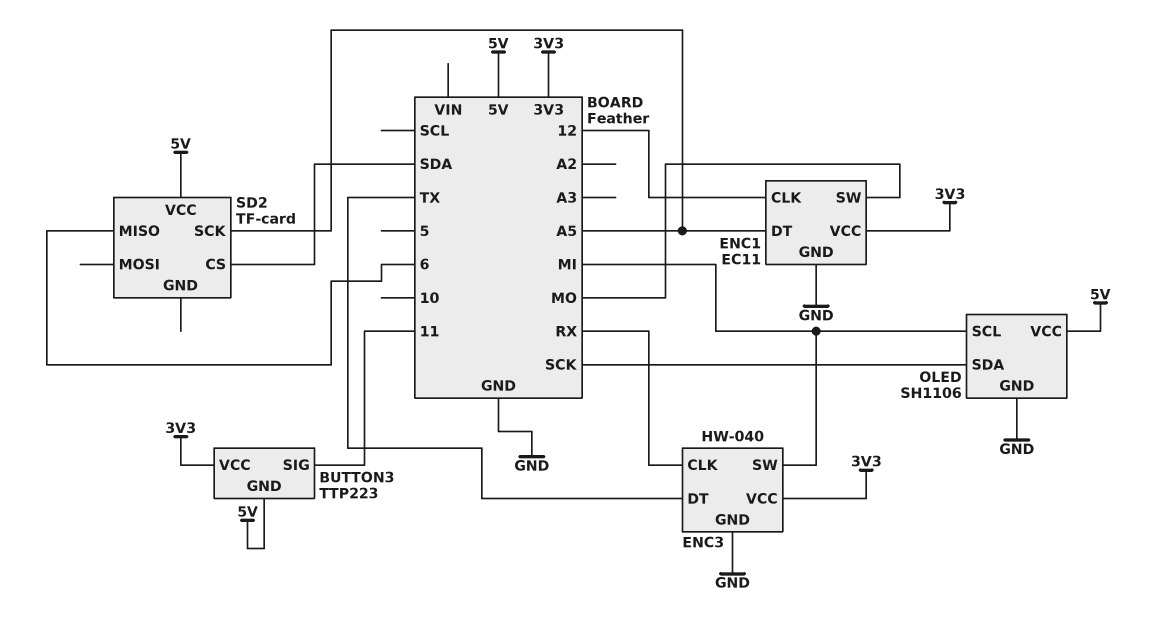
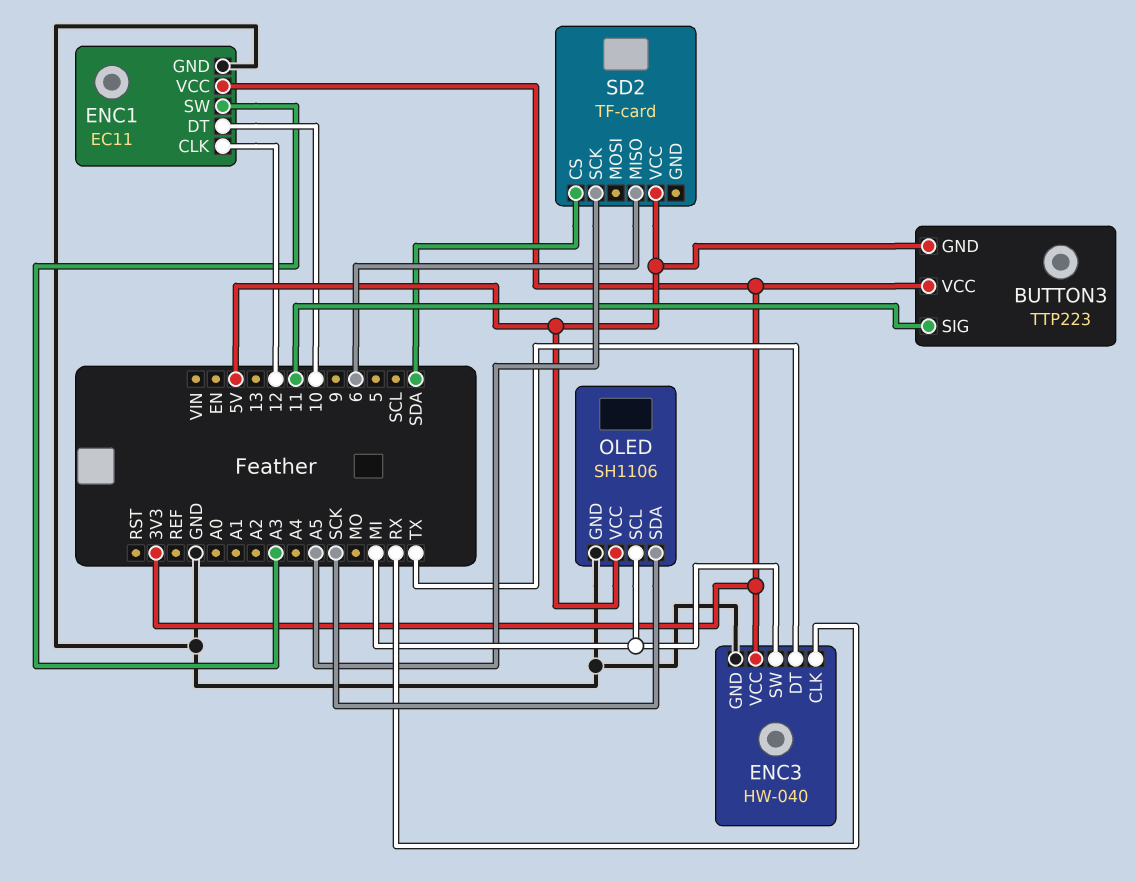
ENC1 pin DT: A5 -> 10
ENC1 pin SW: MO -> A3

